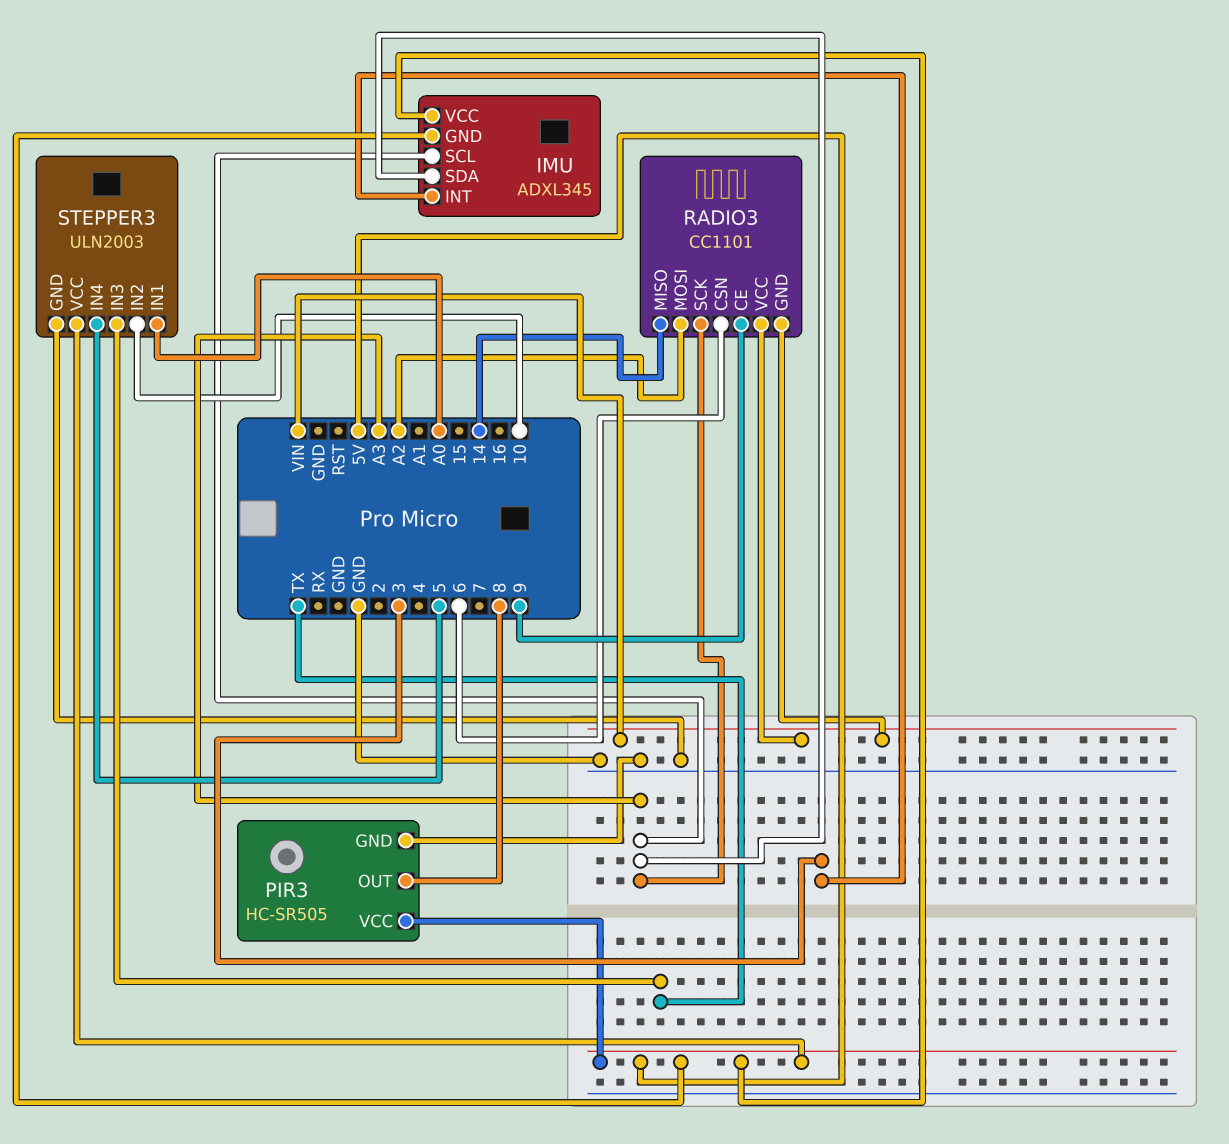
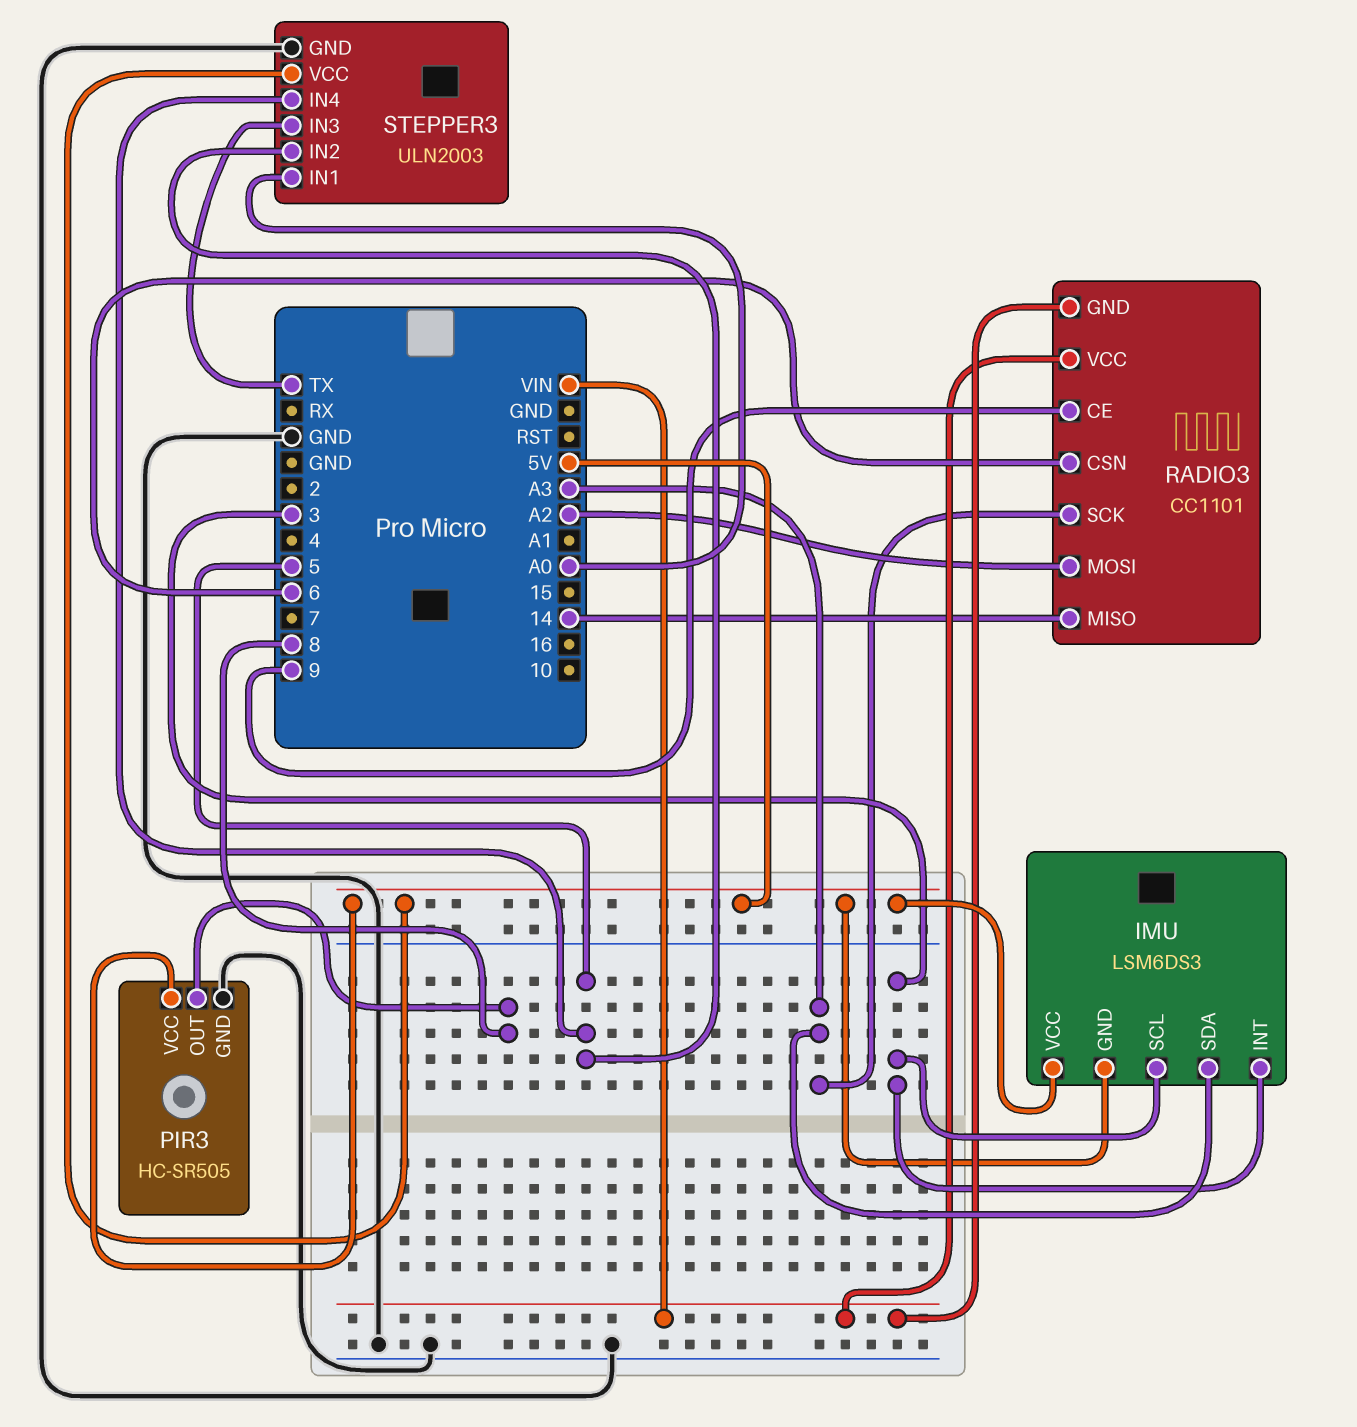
IMU: ADXL345 -> LSM6DS3
IMU pin SCL: A3 -> 3
STEPPER3 pin IN2: 10 -> 5

